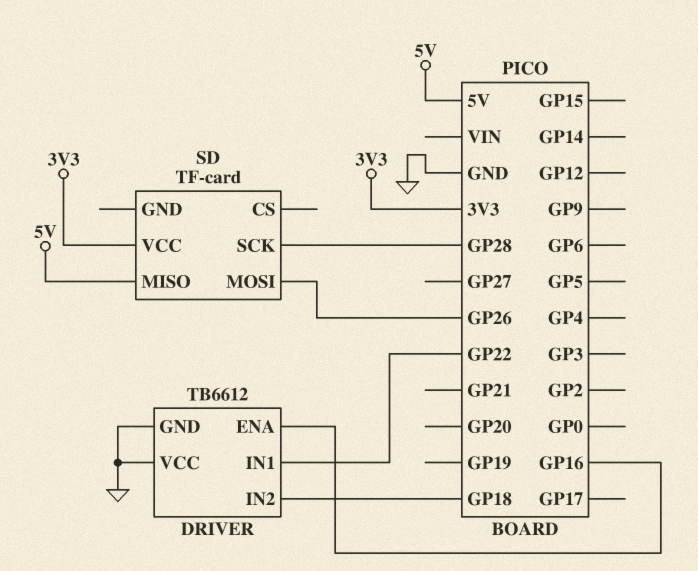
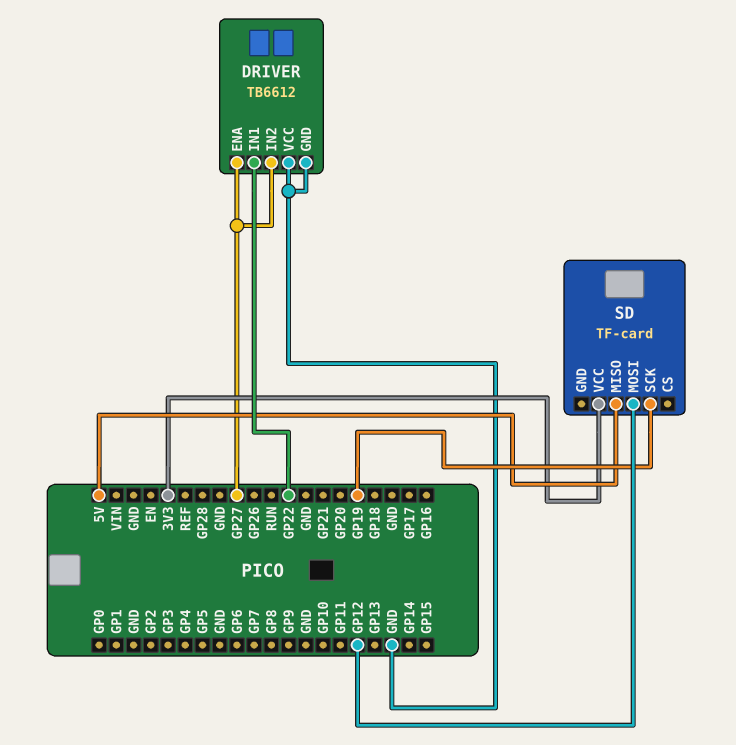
DRIVER pin ENA: GP16 -> GP27
DRIVER pin IN2: GP18 -> GP27
SD pin MOSI: GP26 -> GP12
SD pin SCK: GP28 -> GP19

